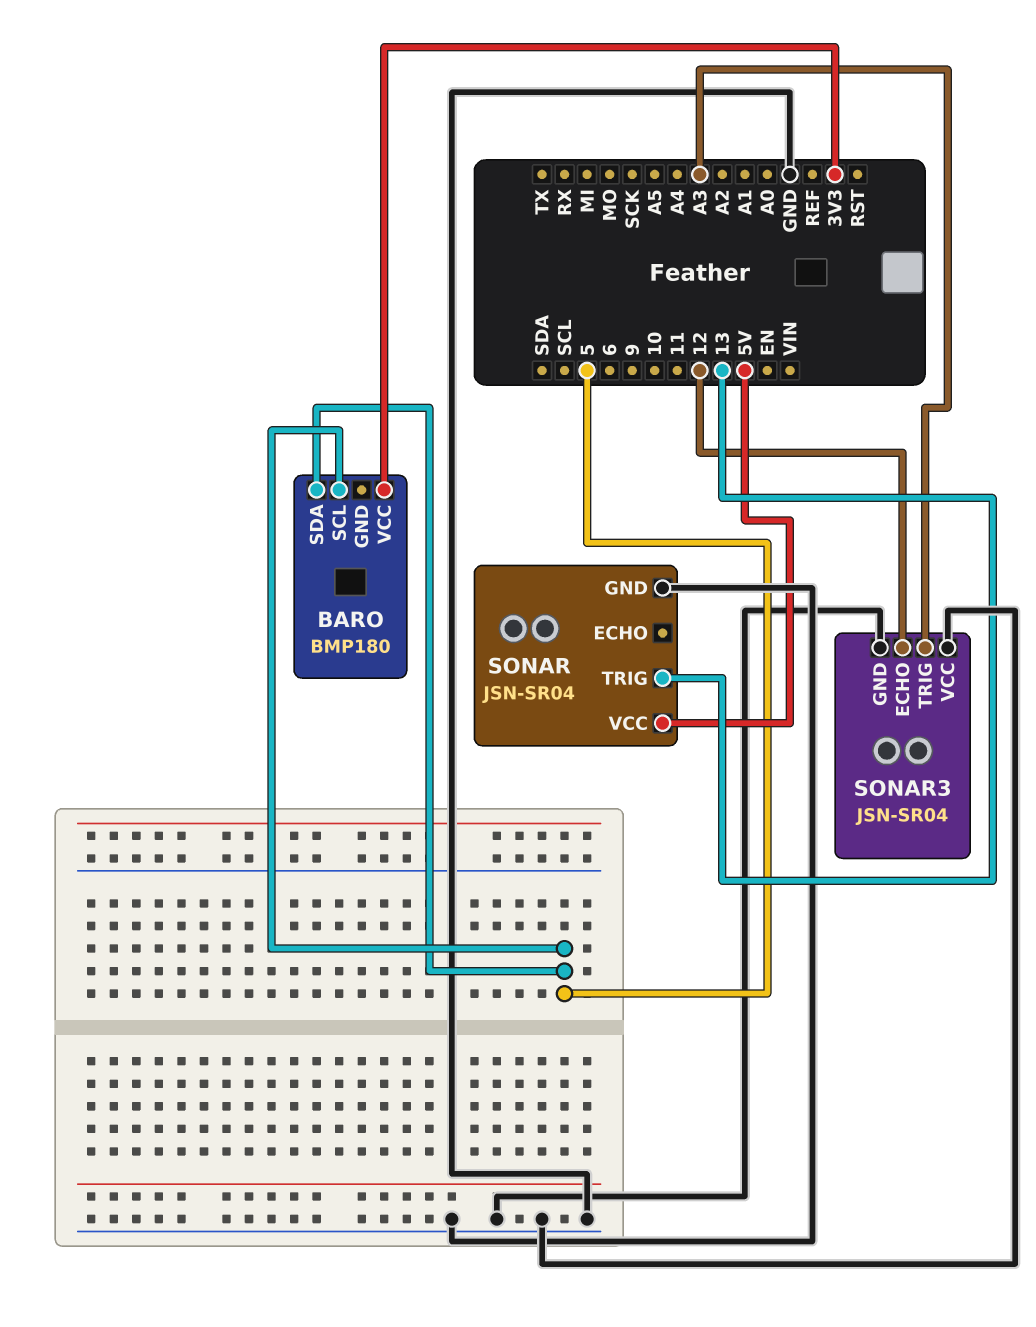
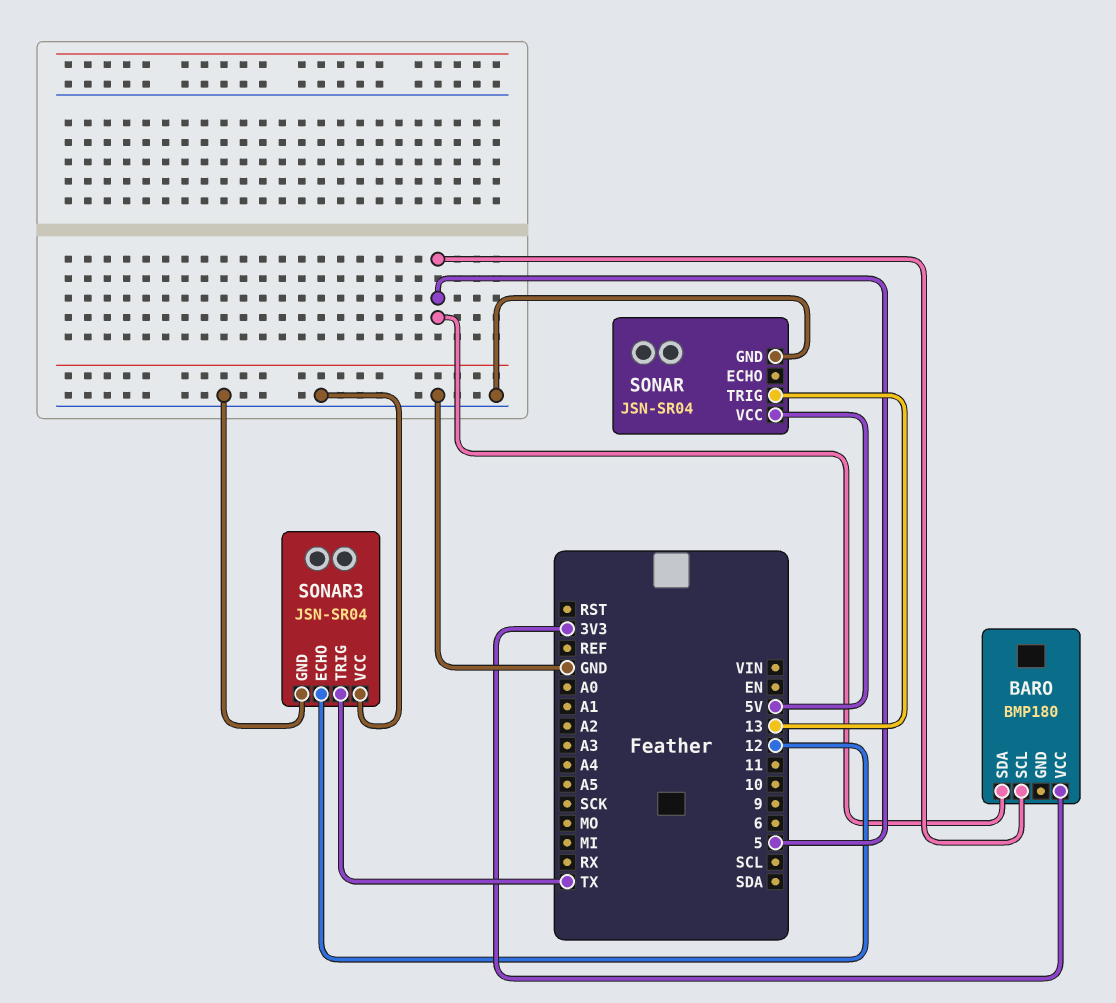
SONAR3 pin TRIG: A3 -> TX

